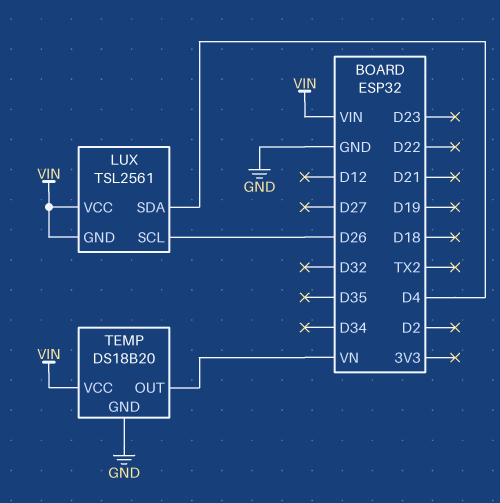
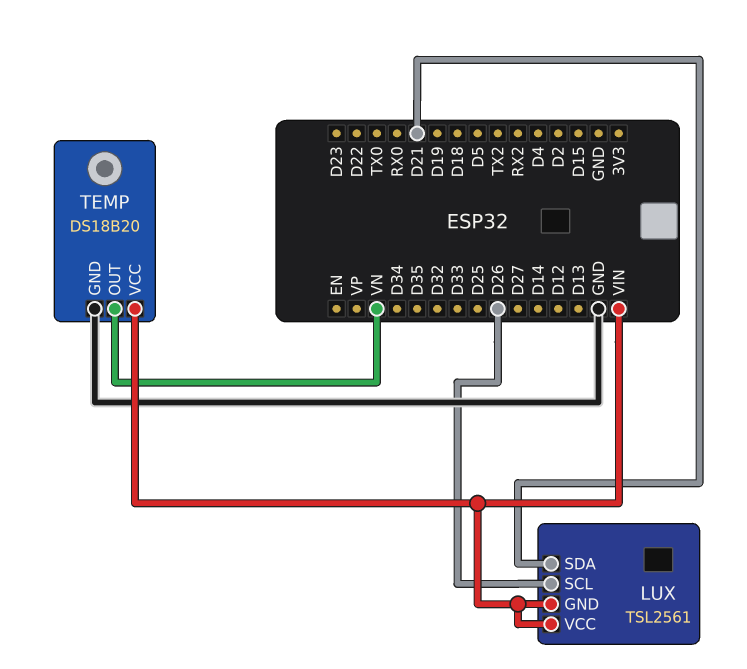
LUX pin SDA: D4 -> D21

